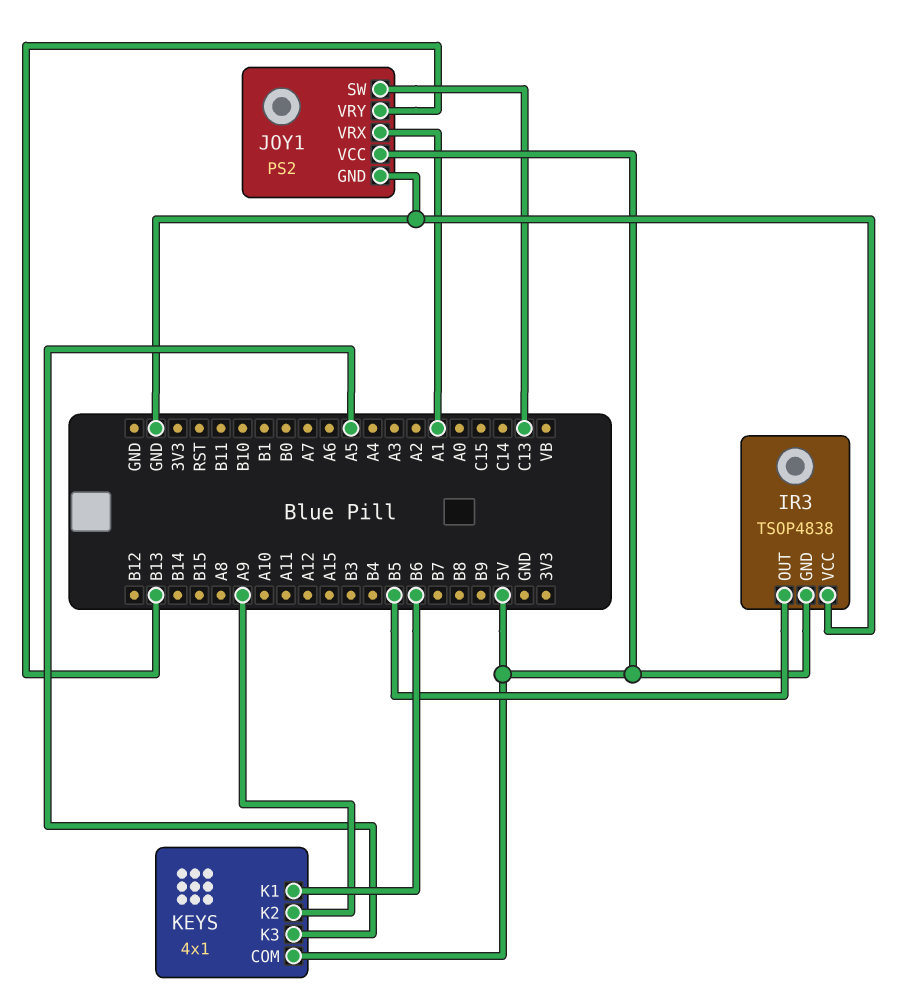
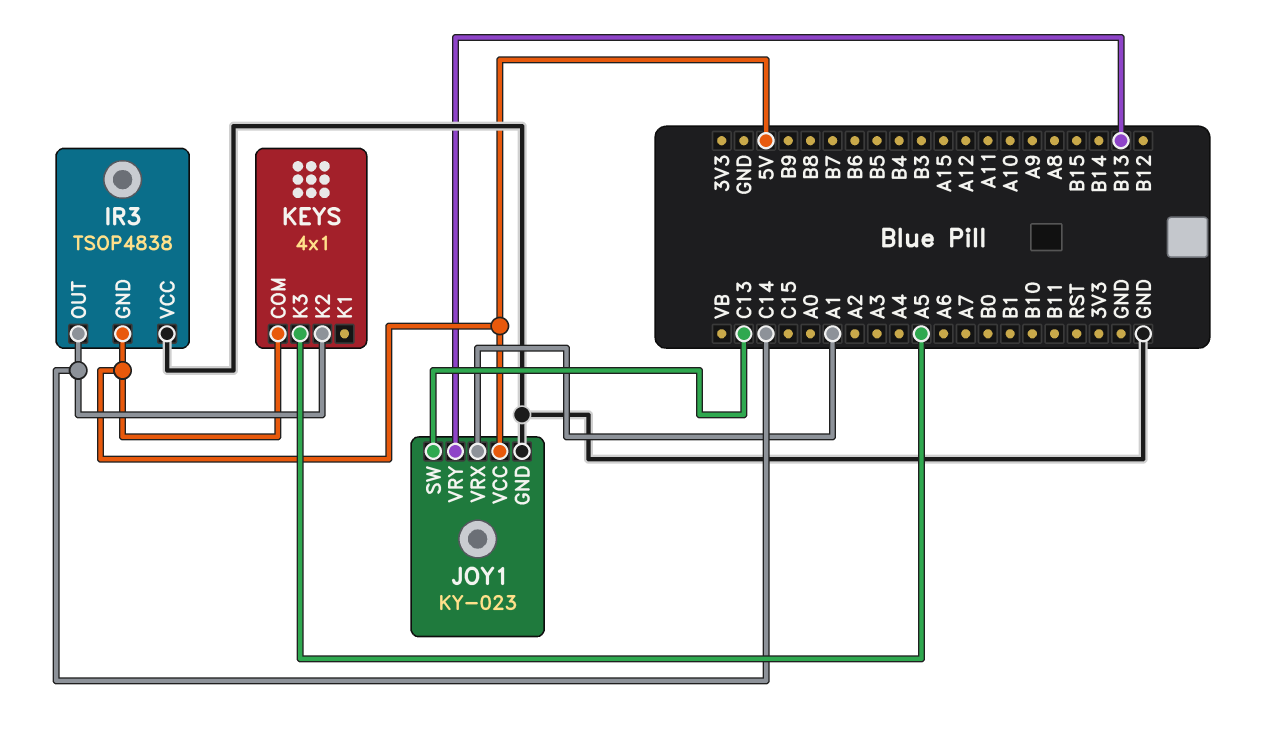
IR3 pin OUT: B5 -> C14
JOY1: PS2 -> KY-023
KEYS pin K1: B6 -> none
KEYS pin K2: A9 -> C14

